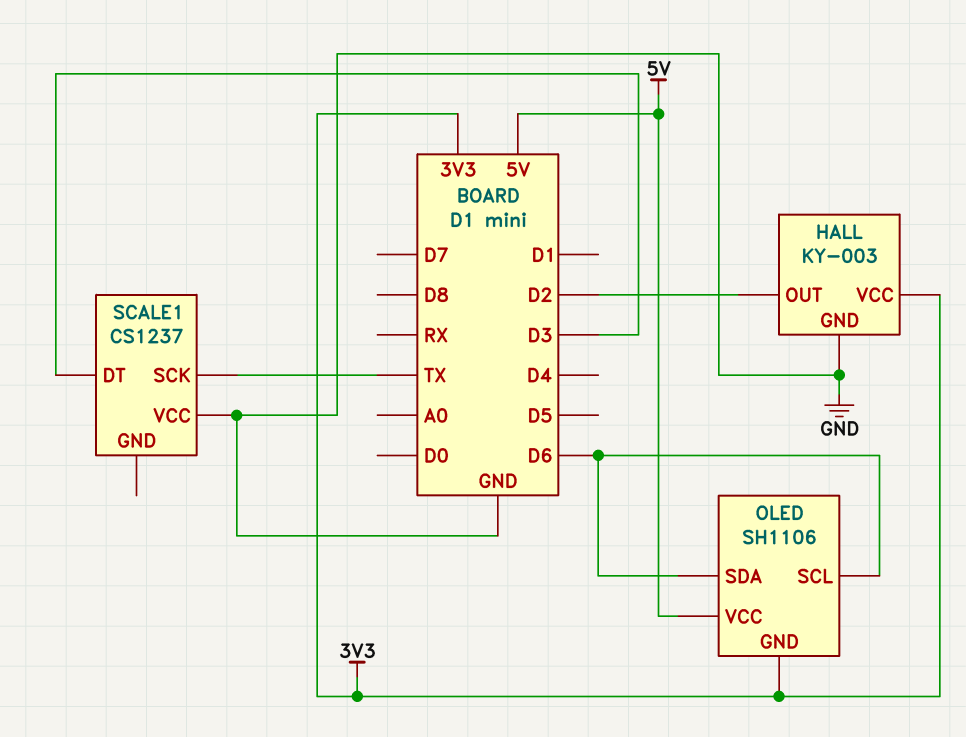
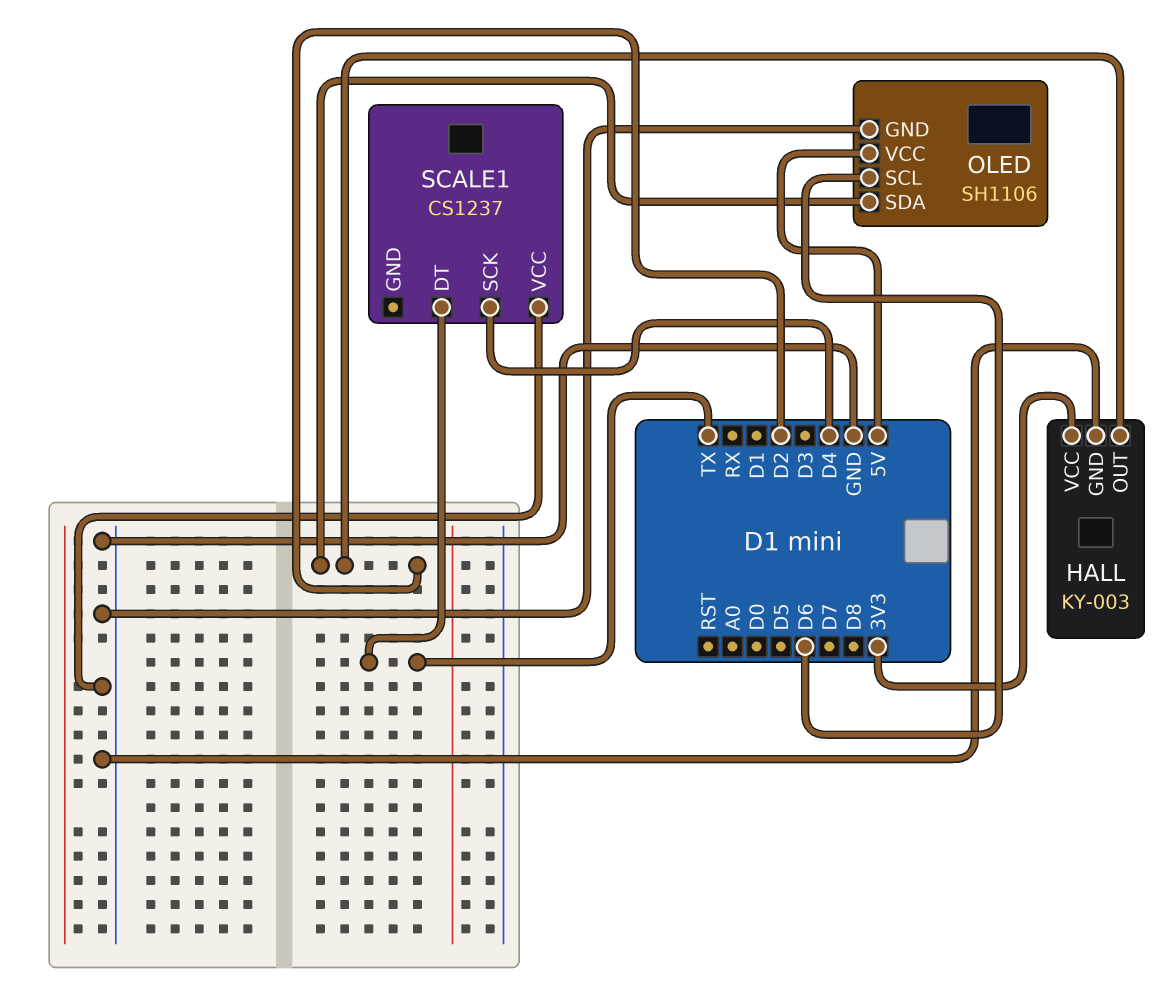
OLED pin GND: 3V3 -> GND
OLED pin SDA: D6 -> D2
SCALE1 pin DT: D3 -> TX
SCALE1 pin SCK: TX -> D4

